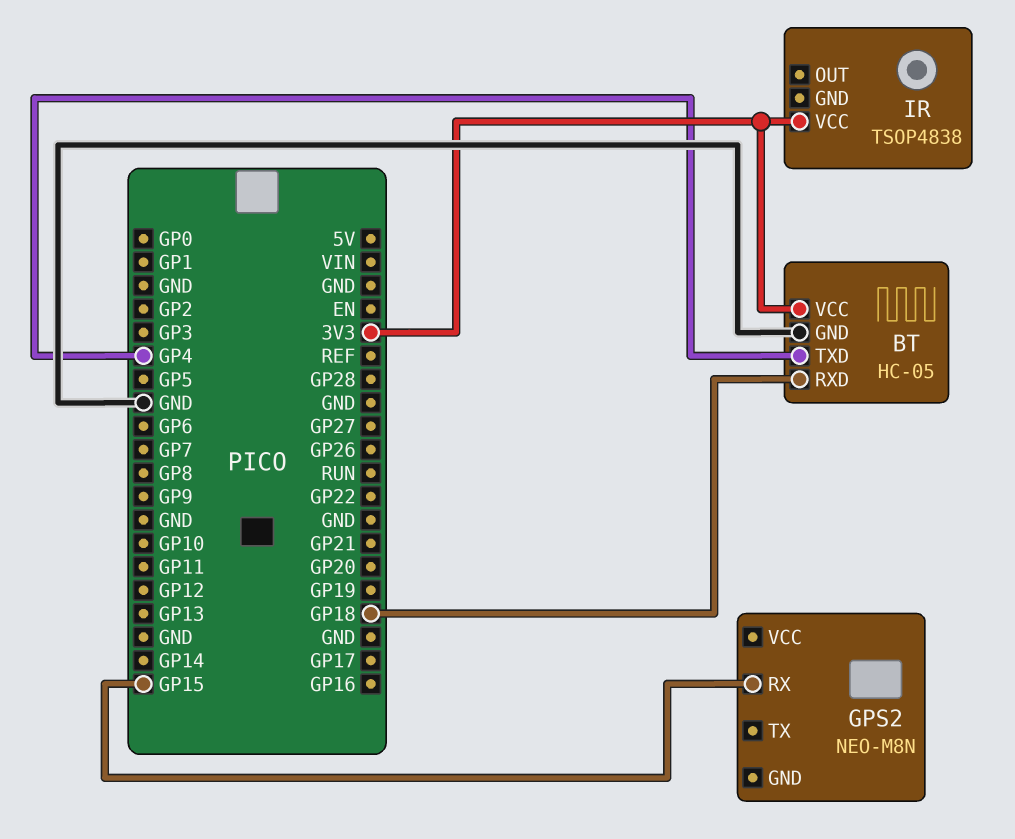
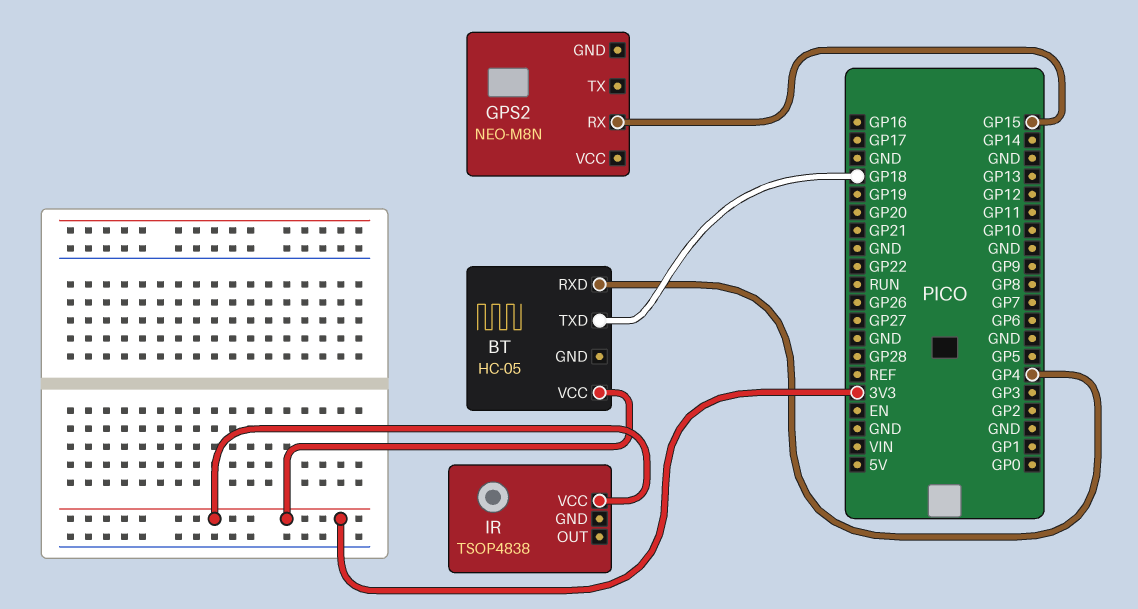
BT pin GND: GND -> none
BT pin RXD: GP18 -> GP4
BT pin TXD: GP4 -> GP18

